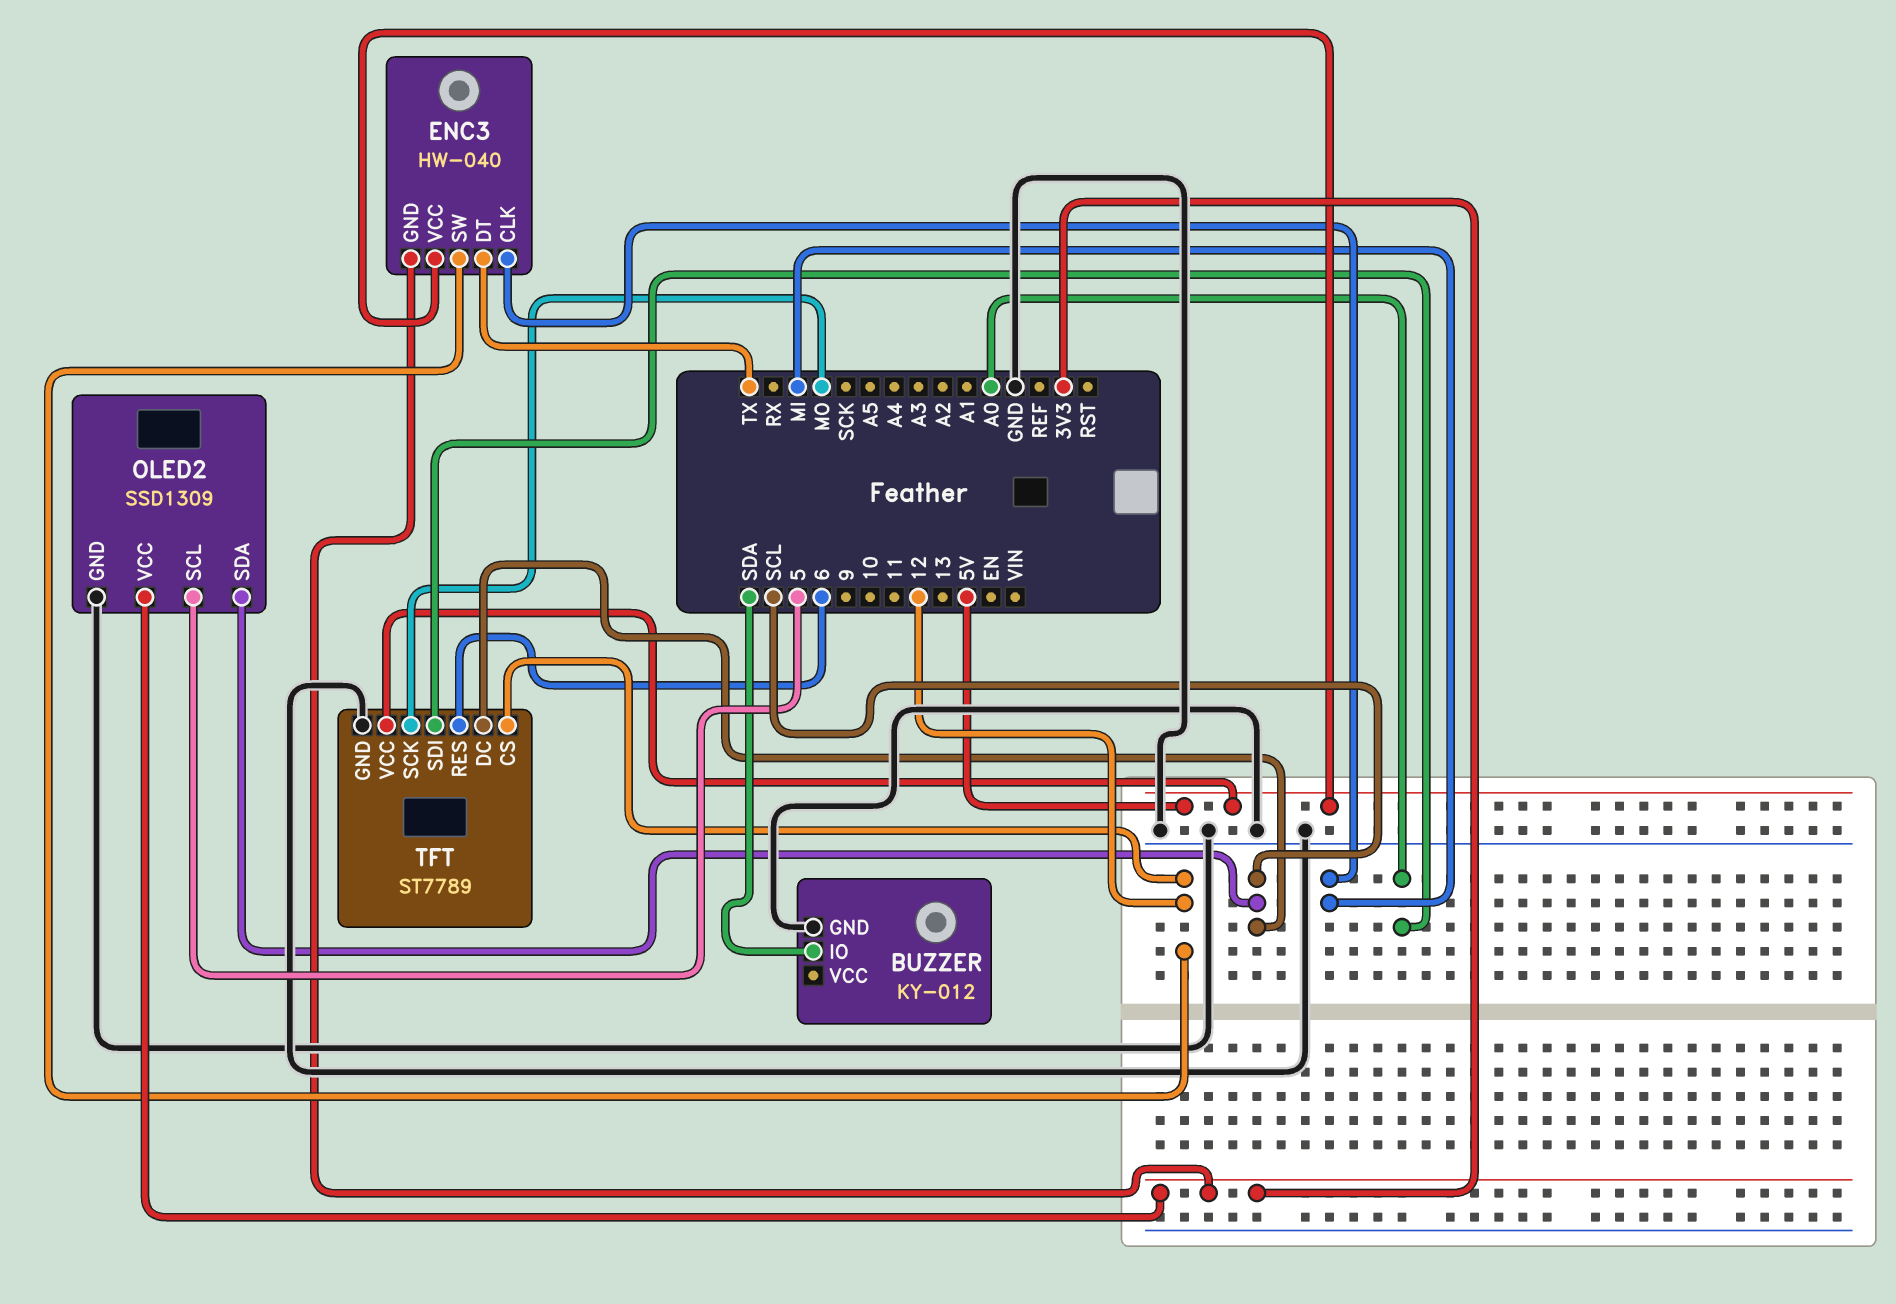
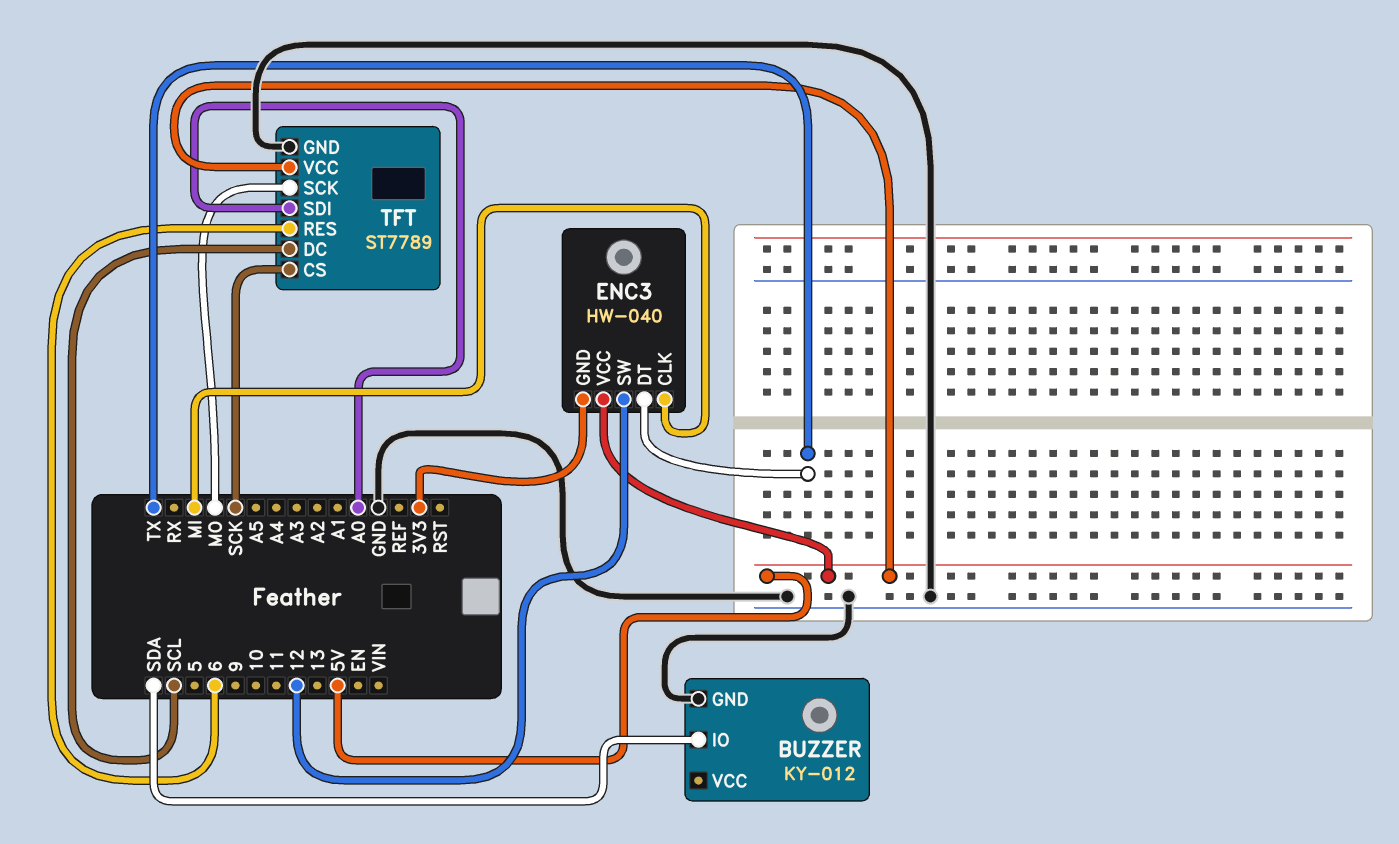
OLED2: SSD1309 -> none
OLED2 pin GND: GND -> none
OLED2 pin SCL: 5 -> none
OLED2 pin SDA: SCL -> none
OLED2 pin VCC: 3V3 -> none
TFT pin CS: 12 -> SCK

